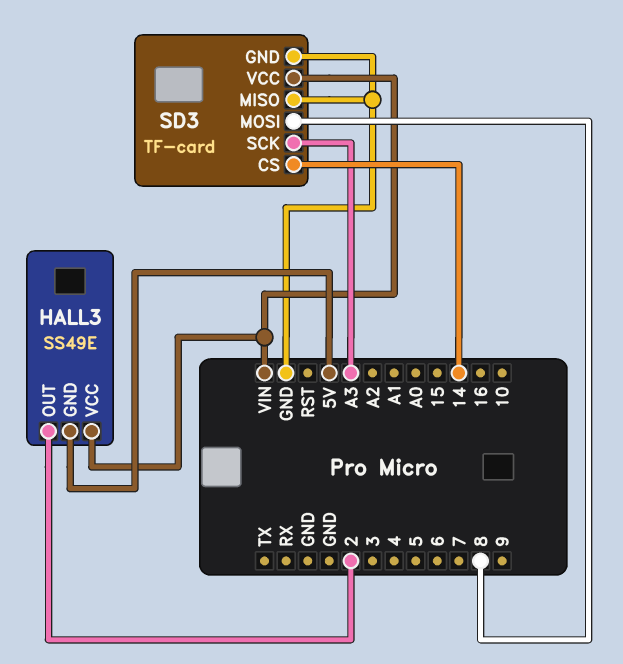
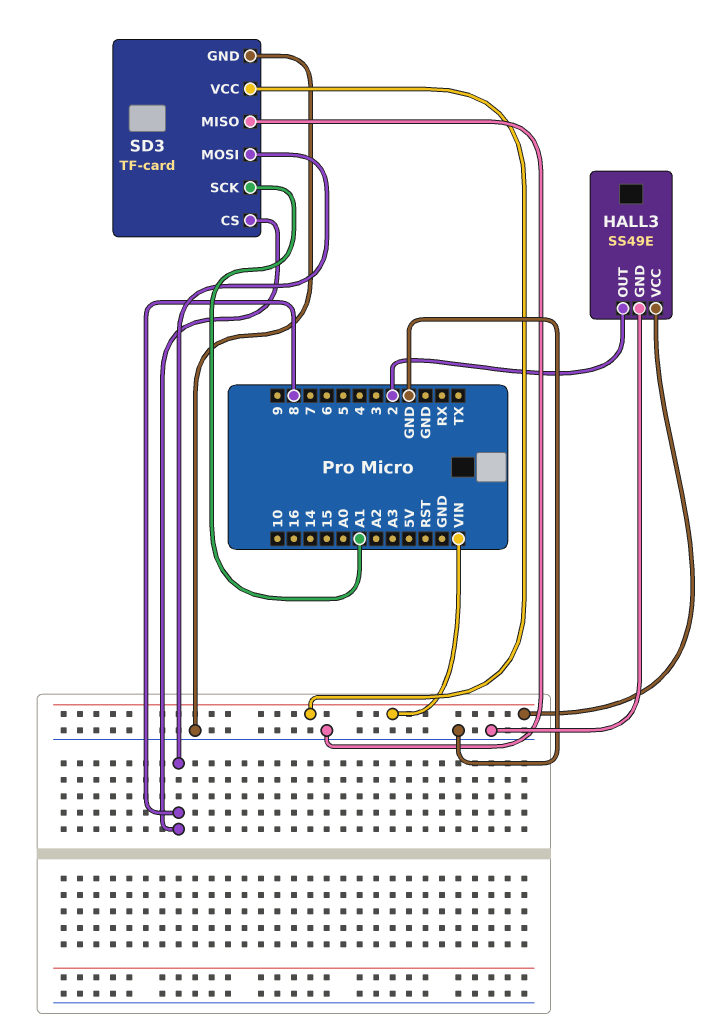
HALL3 pin GND: 5V -> GND
SD3 pin CS: 14 -> 8
SD3 pin SCK: A3 -> A1

